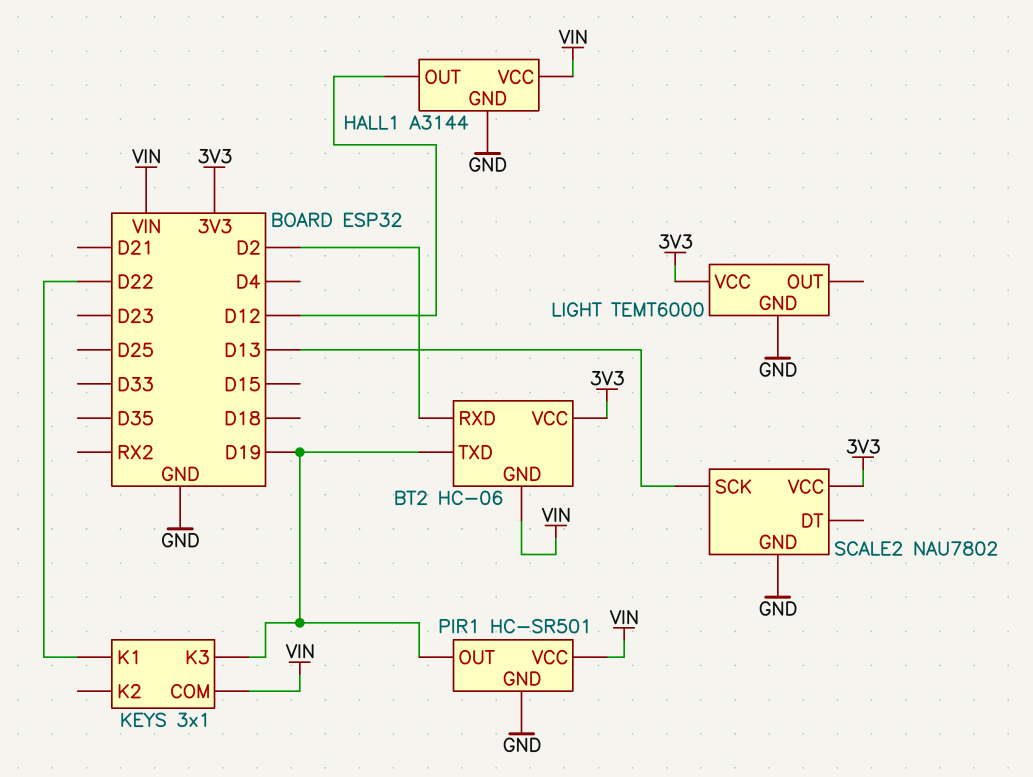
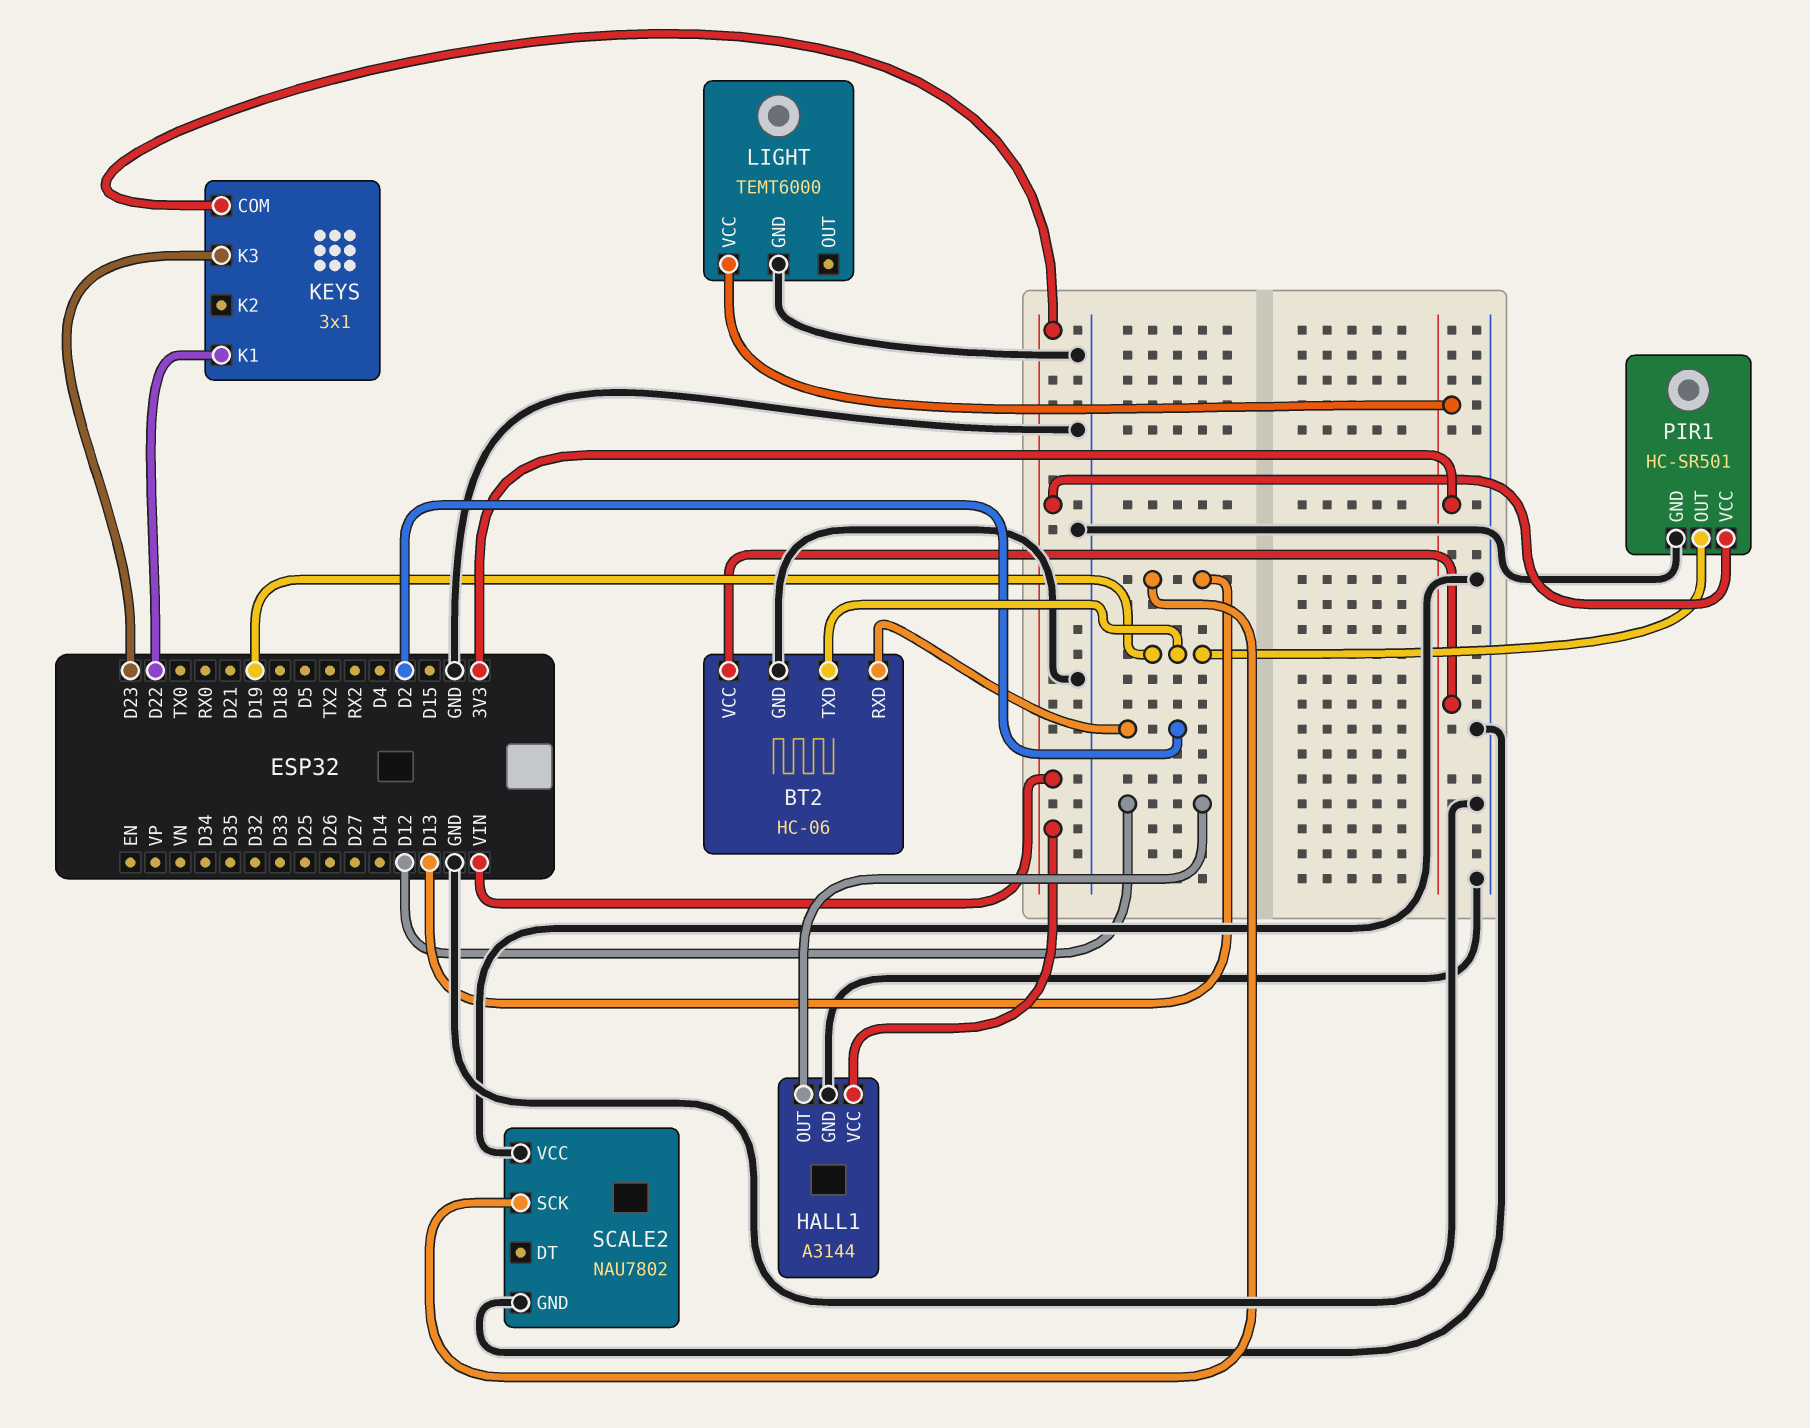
BT2 pin GND: VIN -> GND
KEYS pin K3: D19 -> D23
SCALE2 pin VCC: 3V3 -> GND

